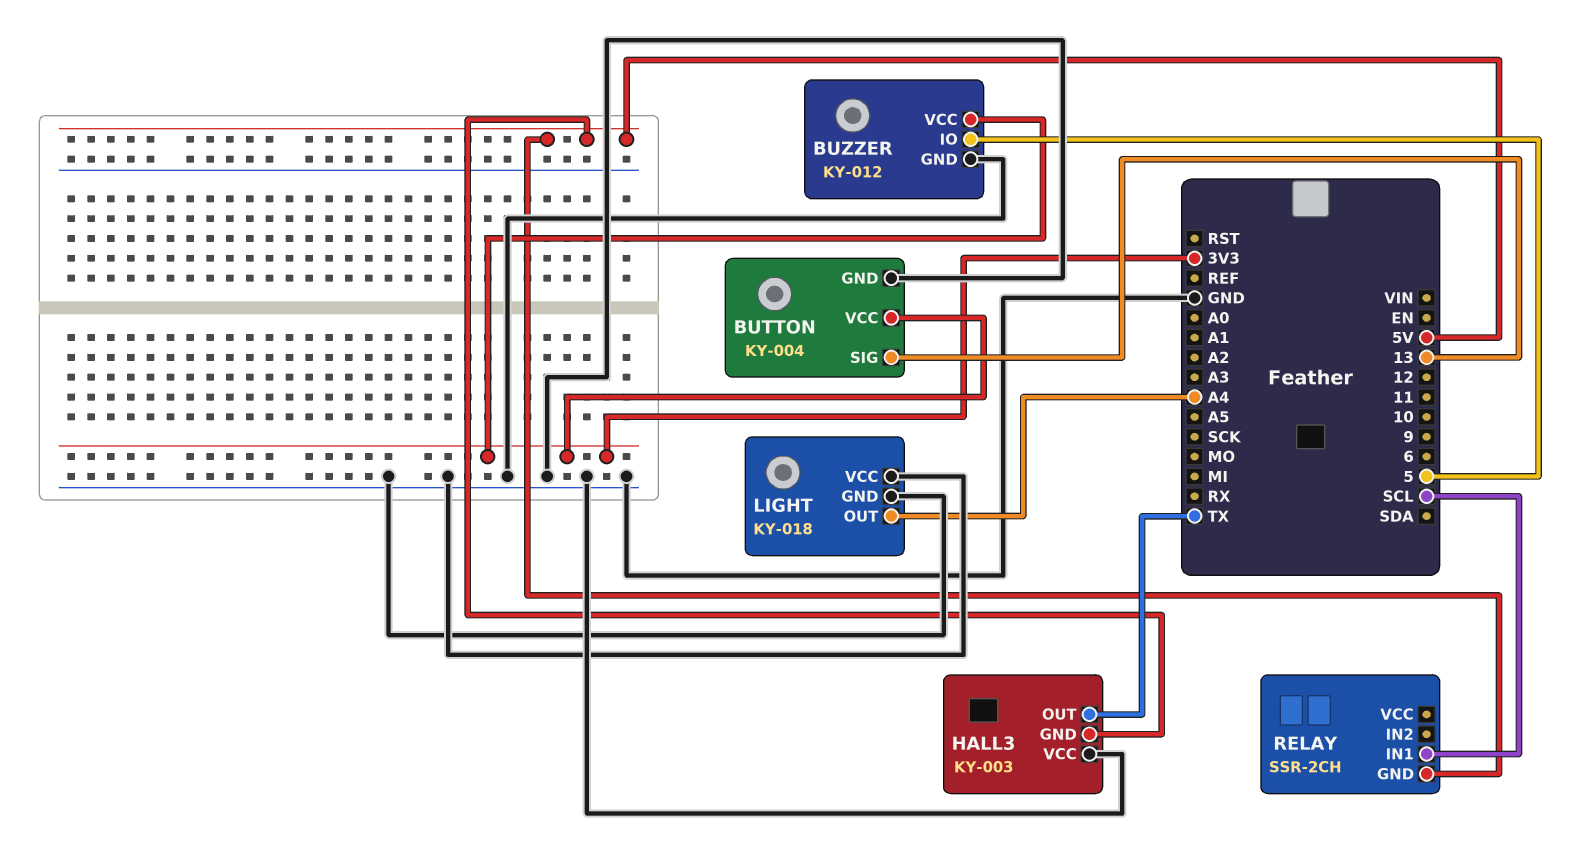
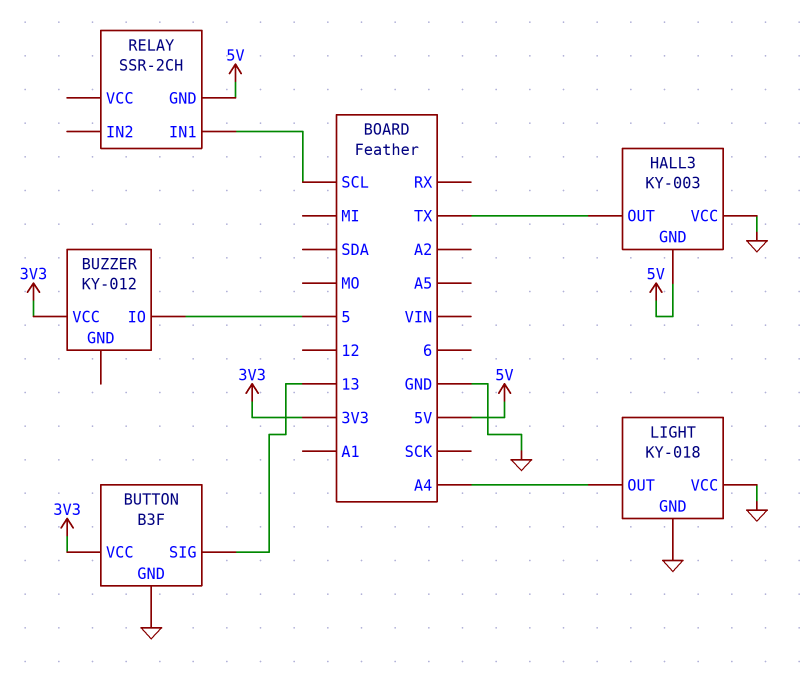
BUTTON: KY-004 -> B3F
BUZZER pin GND: GND -> none

